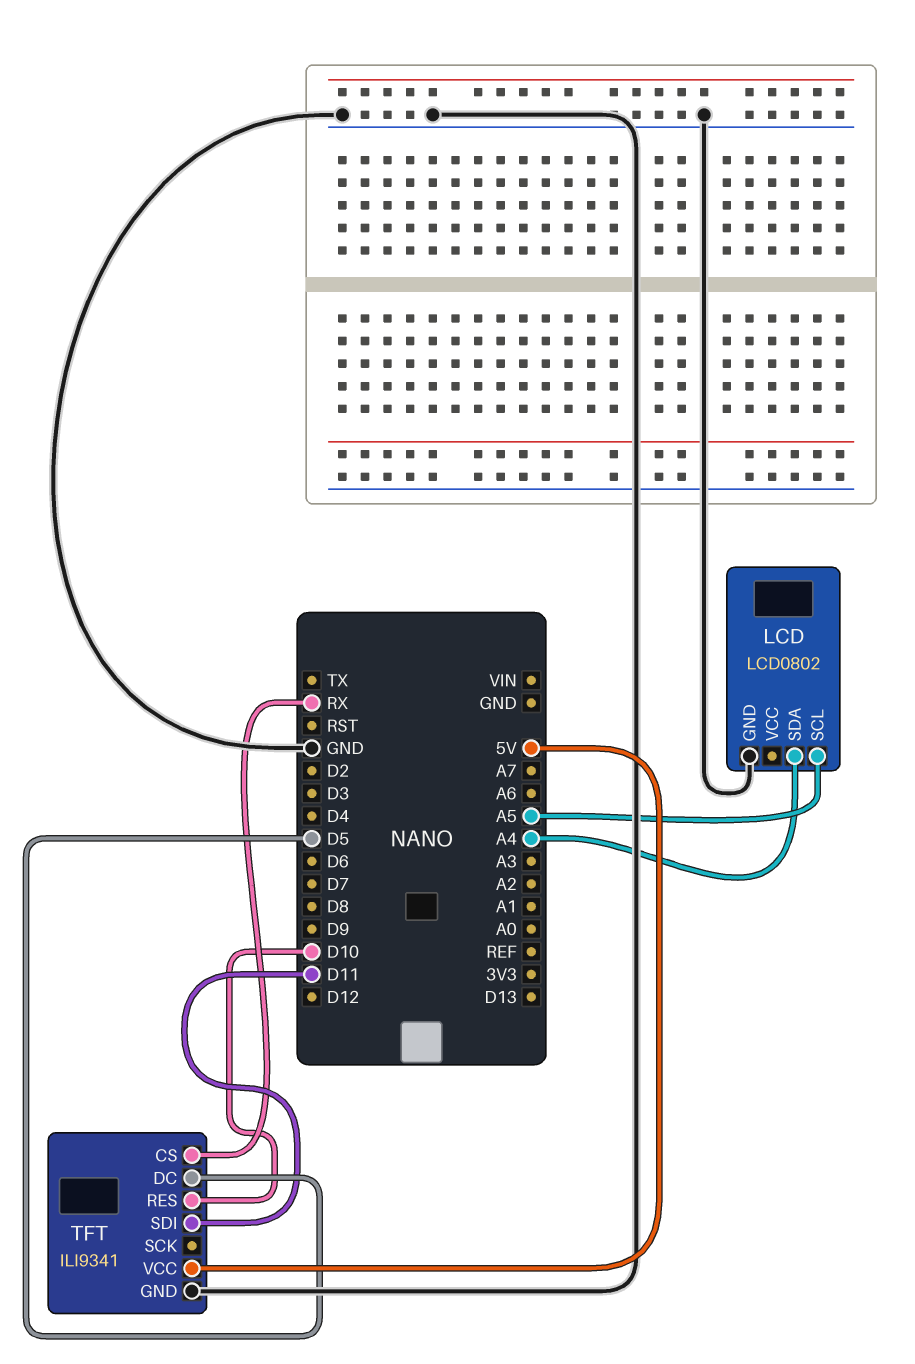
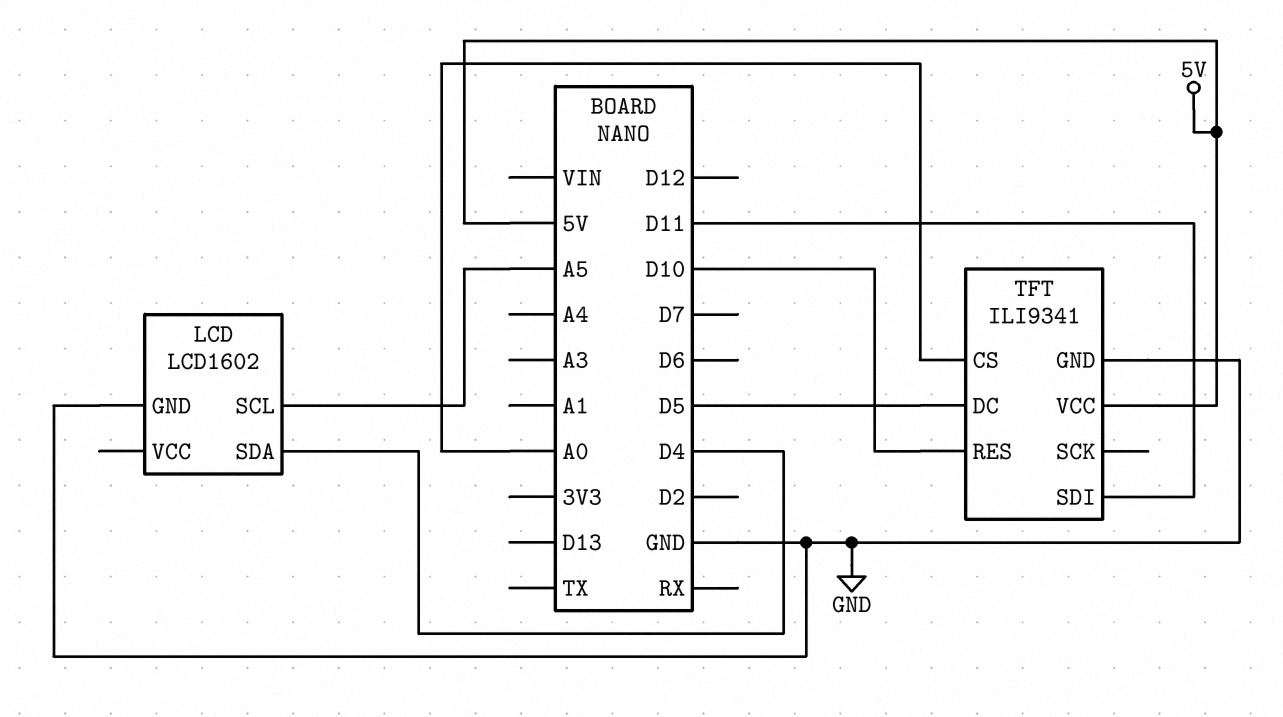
LCD: LCD0802 -> LCD1602
LCD pin SDA: A4 -> D4
TFT pin CS: RX -> A0

